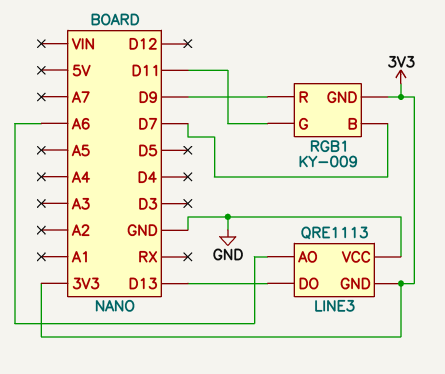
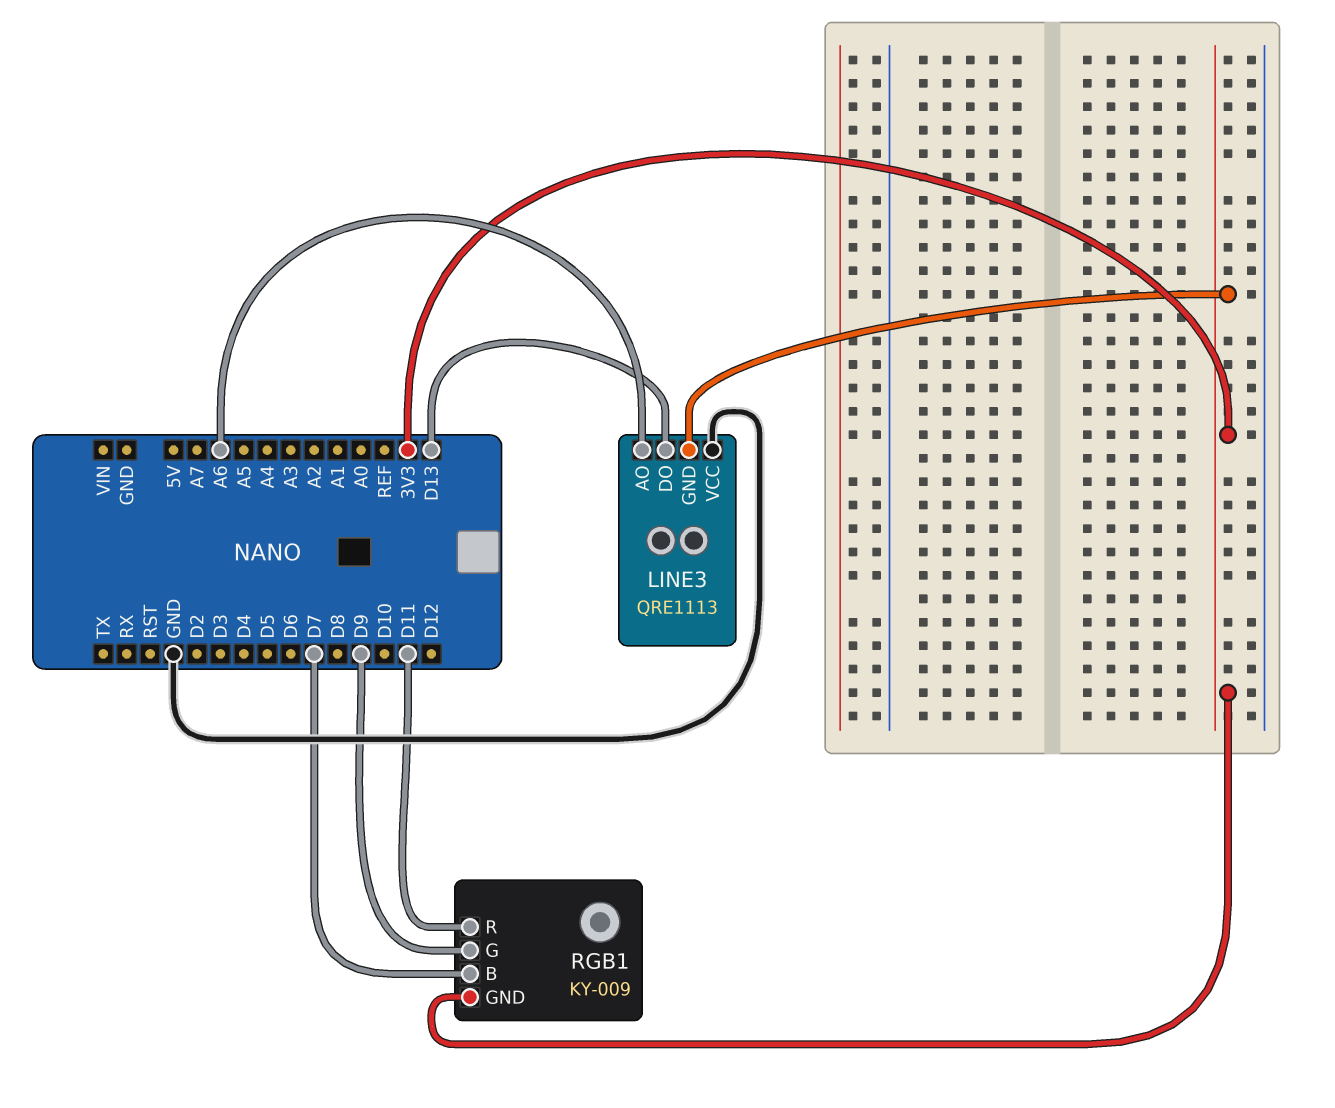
RGB1 pin G: D11 -> D9
RGB1 pin R: D9 -> D11

